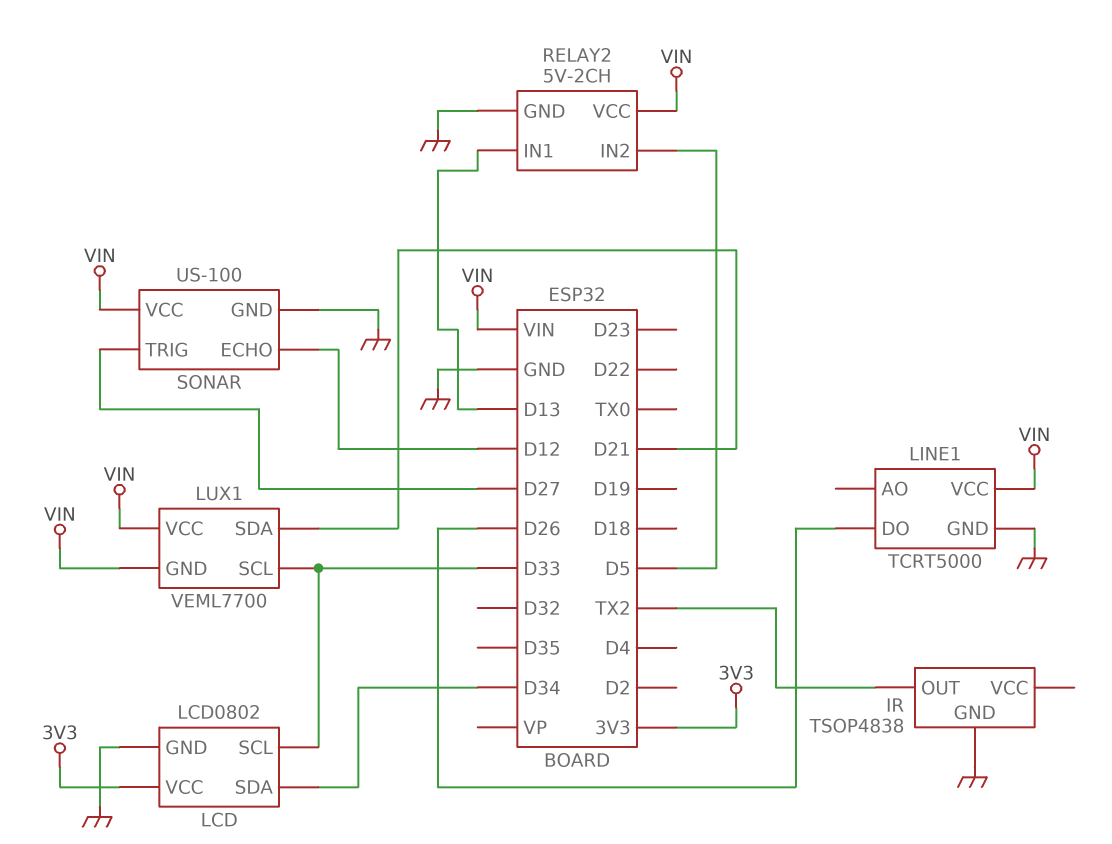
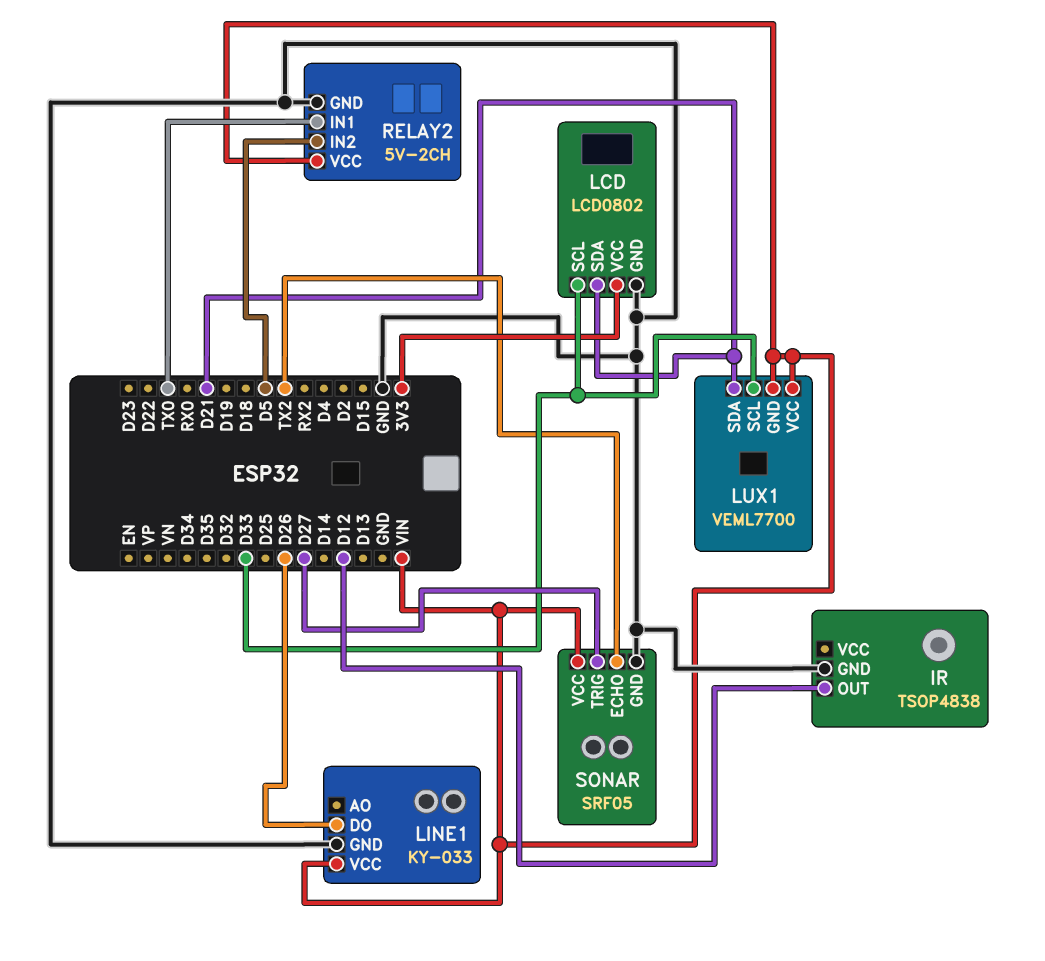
IR pin OUT: TX2 -> D12
LCD pin SDA: D34 -> D21
LINE1: TCRT5000 -> KY-033
RELAY2 pin IN1: D13 -> TX0
SONAR: US-100 -> SRF05
SONAR pin ECHO: D12 -> TX2

